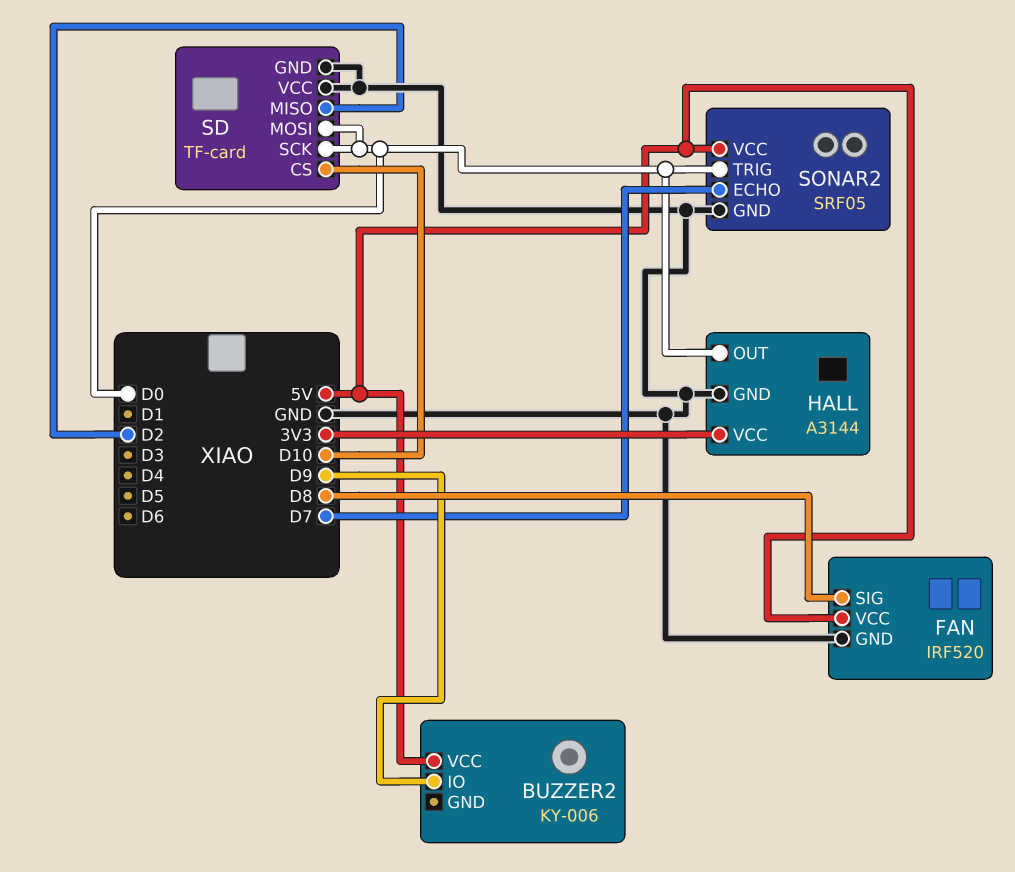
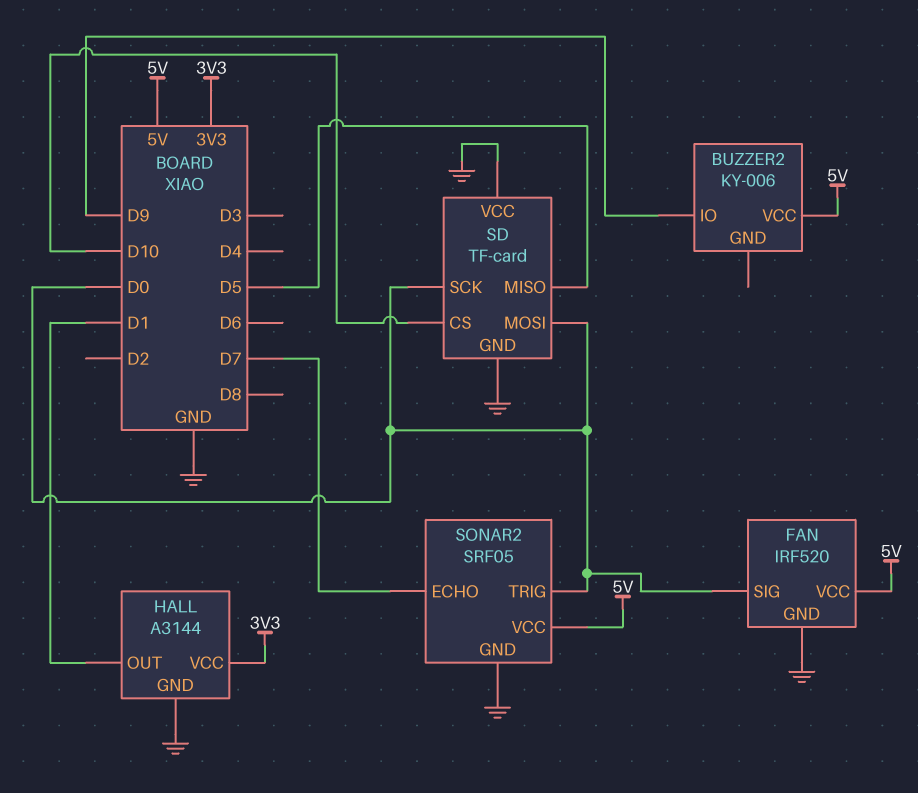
FAN pin SIG: D8 -> D0
HALL pin OUT: D0 -> D1
SD pin MISO: D2 -> D5

